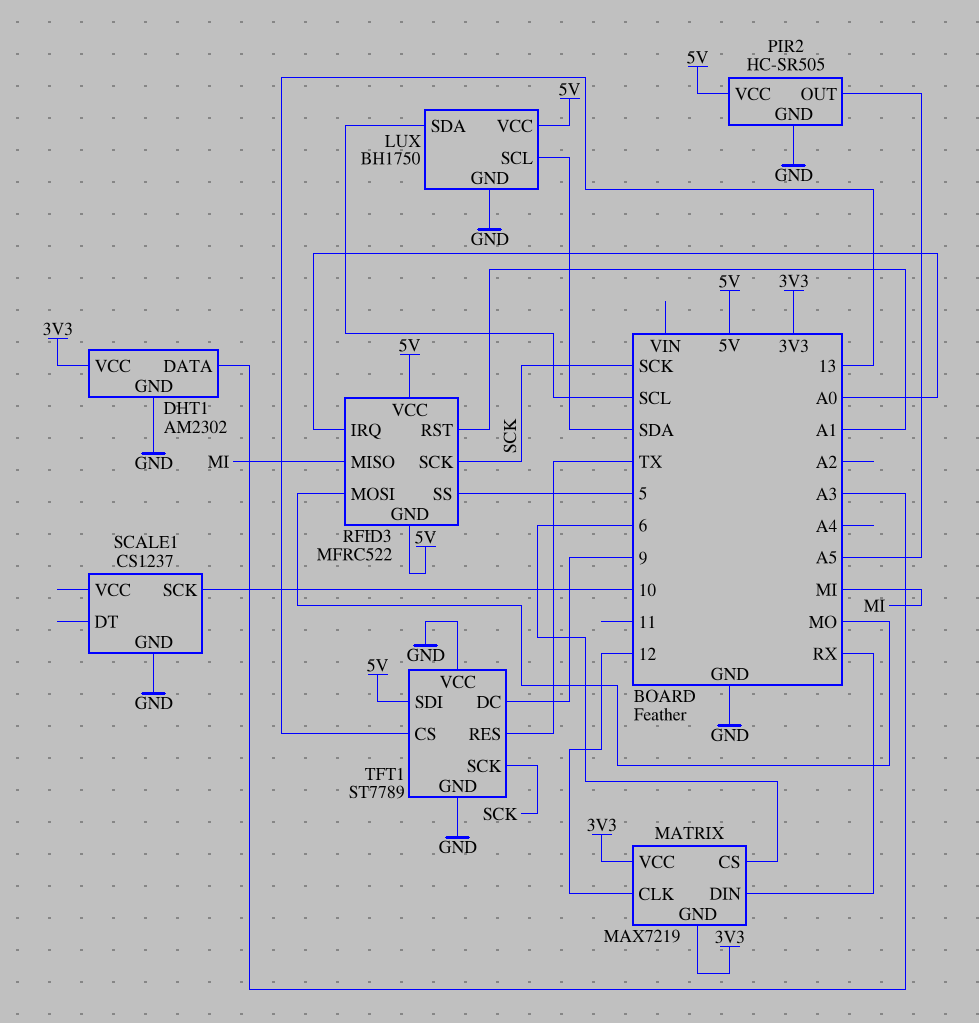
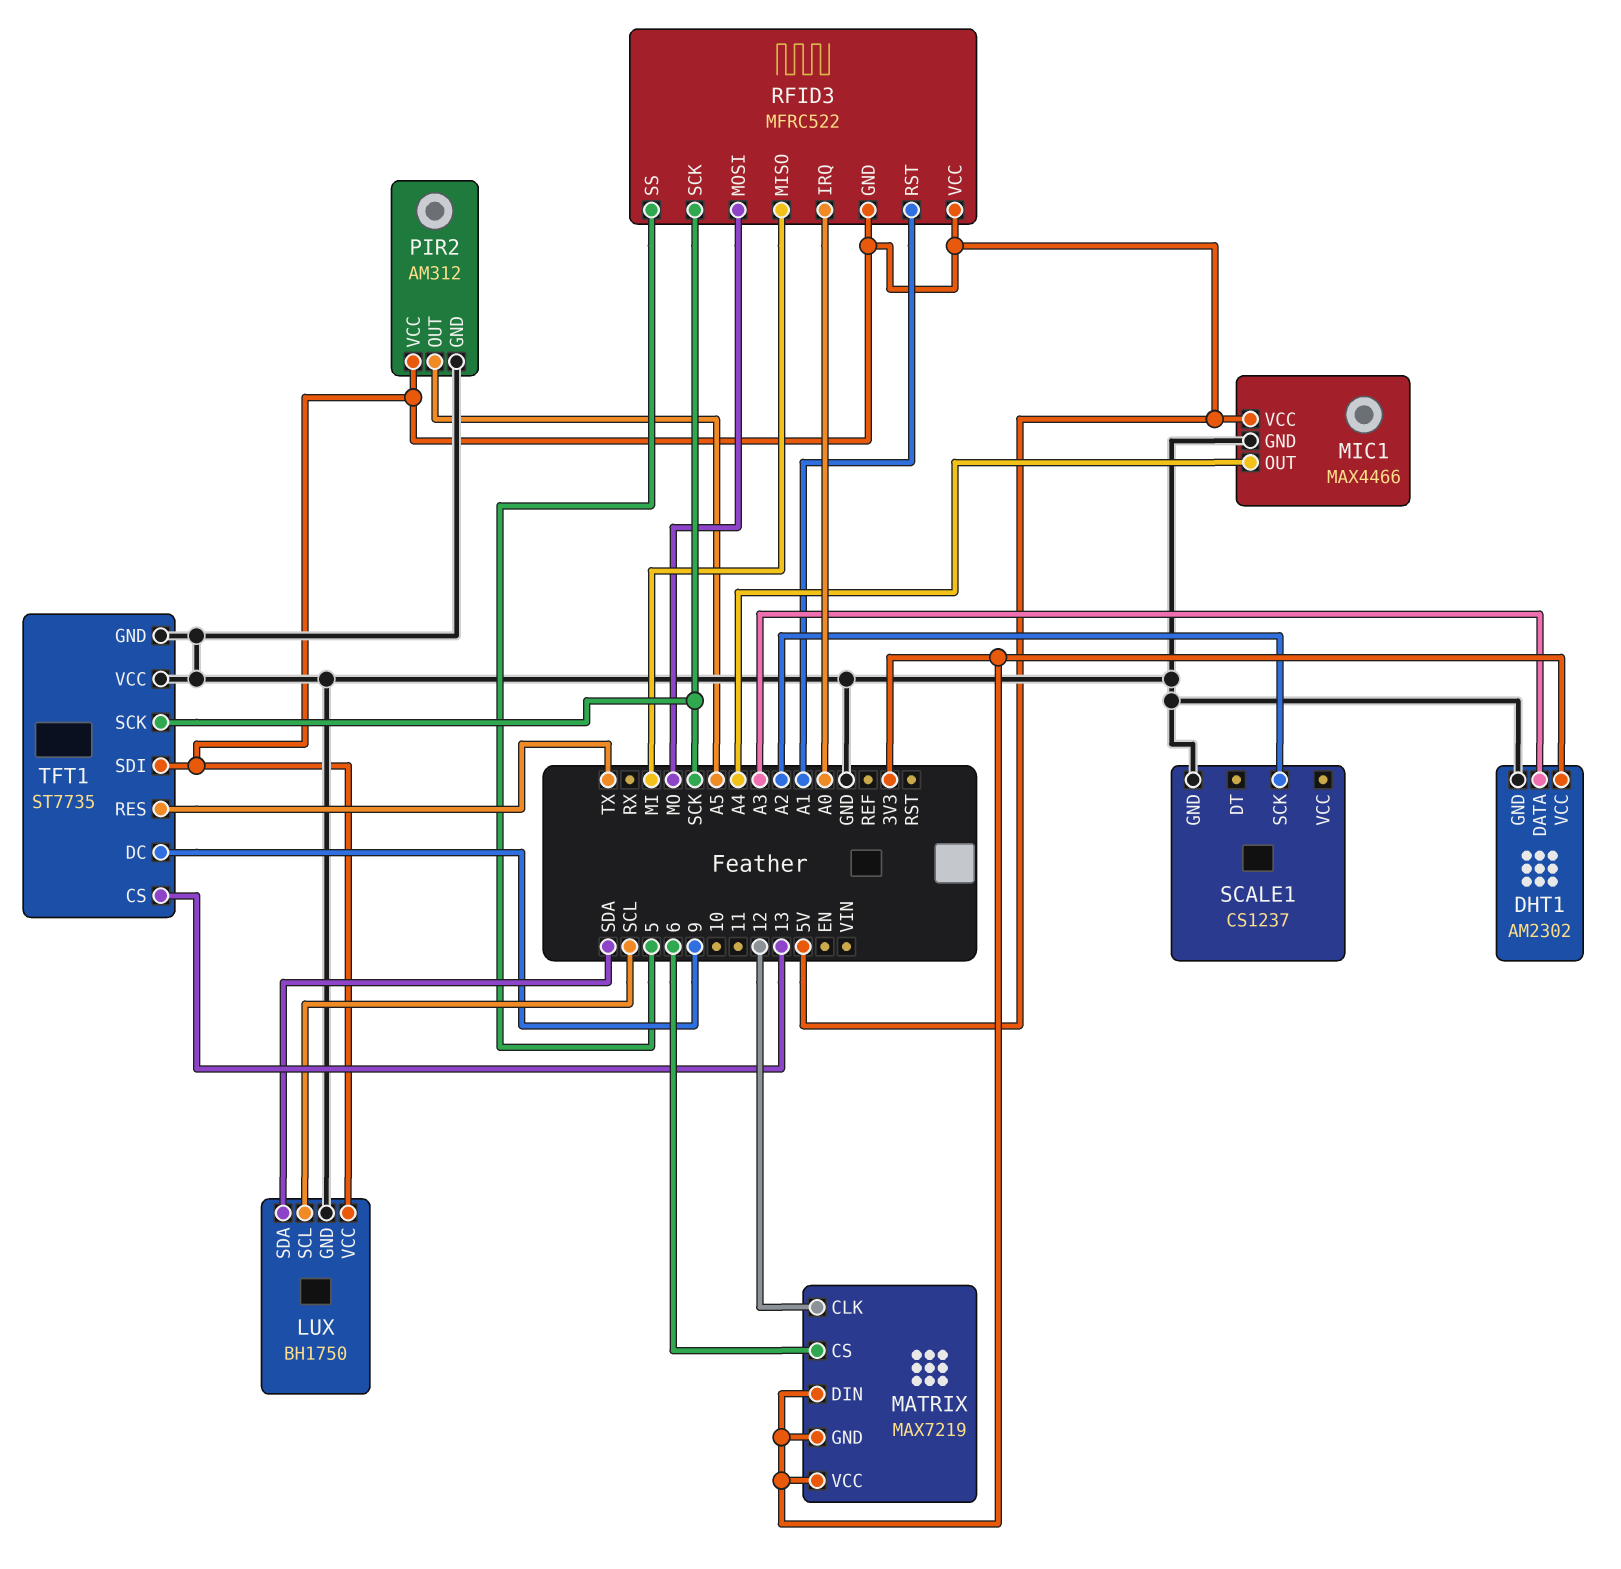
LUX pin SCL: SDA -> SCL
LUX pin SDA: SCL -> SDA
MATRIX pin DIN: RX -> 3V3
MIC1: none -> MAX4466
MIC1 pin GND: none -> GND
MIC1 pin OUT: none -> A4
MIC1 pin VCC: none -> 5V
PIR2: HC-SR505 -> AM312
SCALE1 pin SCK: 10 -> A2
TFT1: ST7789 -> ST7735

